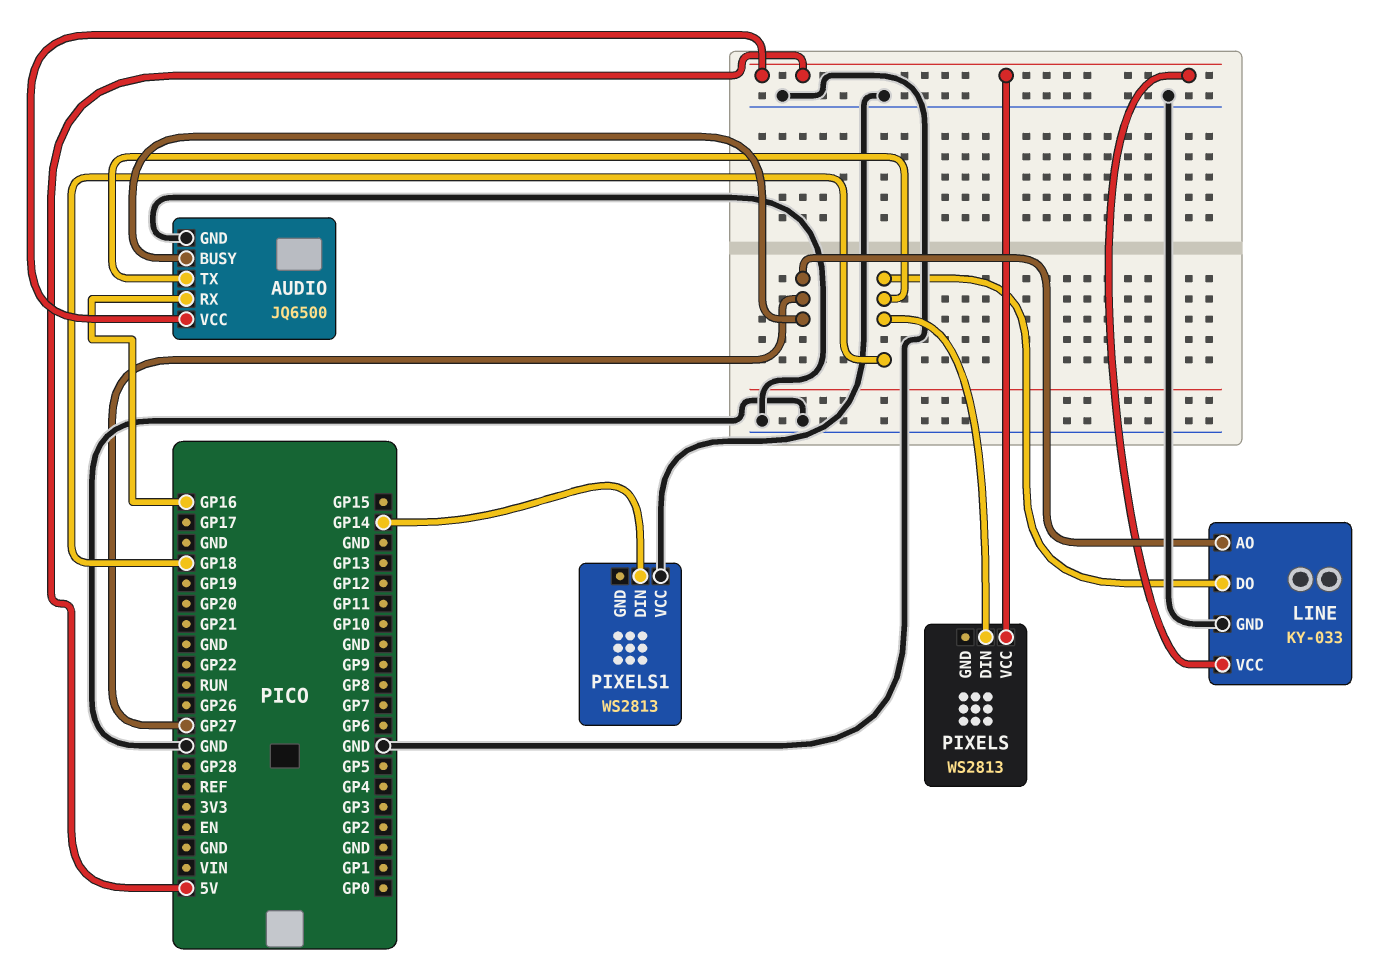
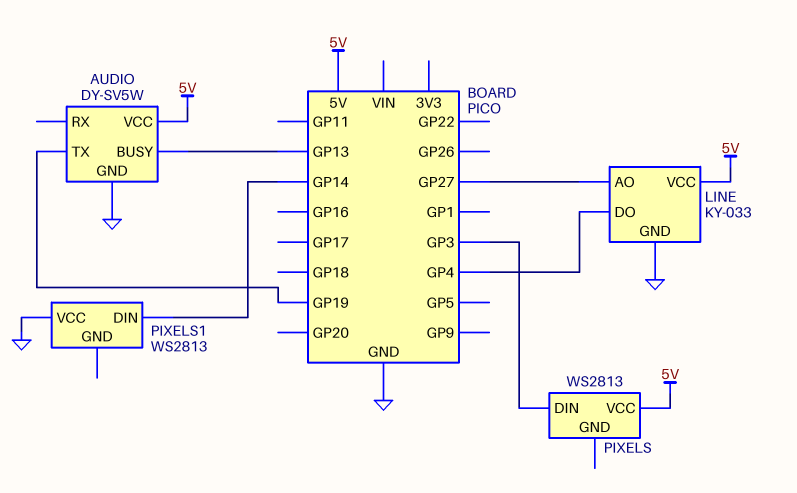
AUDIO: JQ6500 -> DY-SV5W
AUDIO pin BUSY: GP27 -> GP13
AUDIO pin RX: GP16 -> none
AUDIO pin TX: GP18 -> GP19
LINE pin DO: GP18 -> GP4
PIXELS pin DIN: GP18 -> GP3

